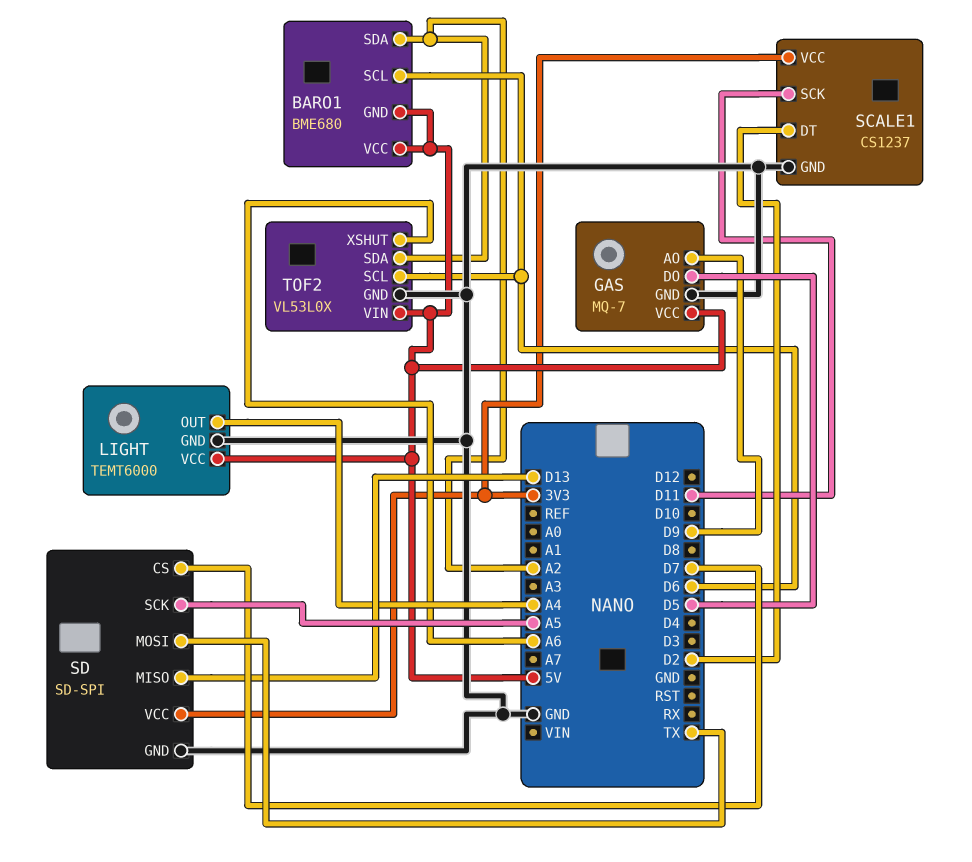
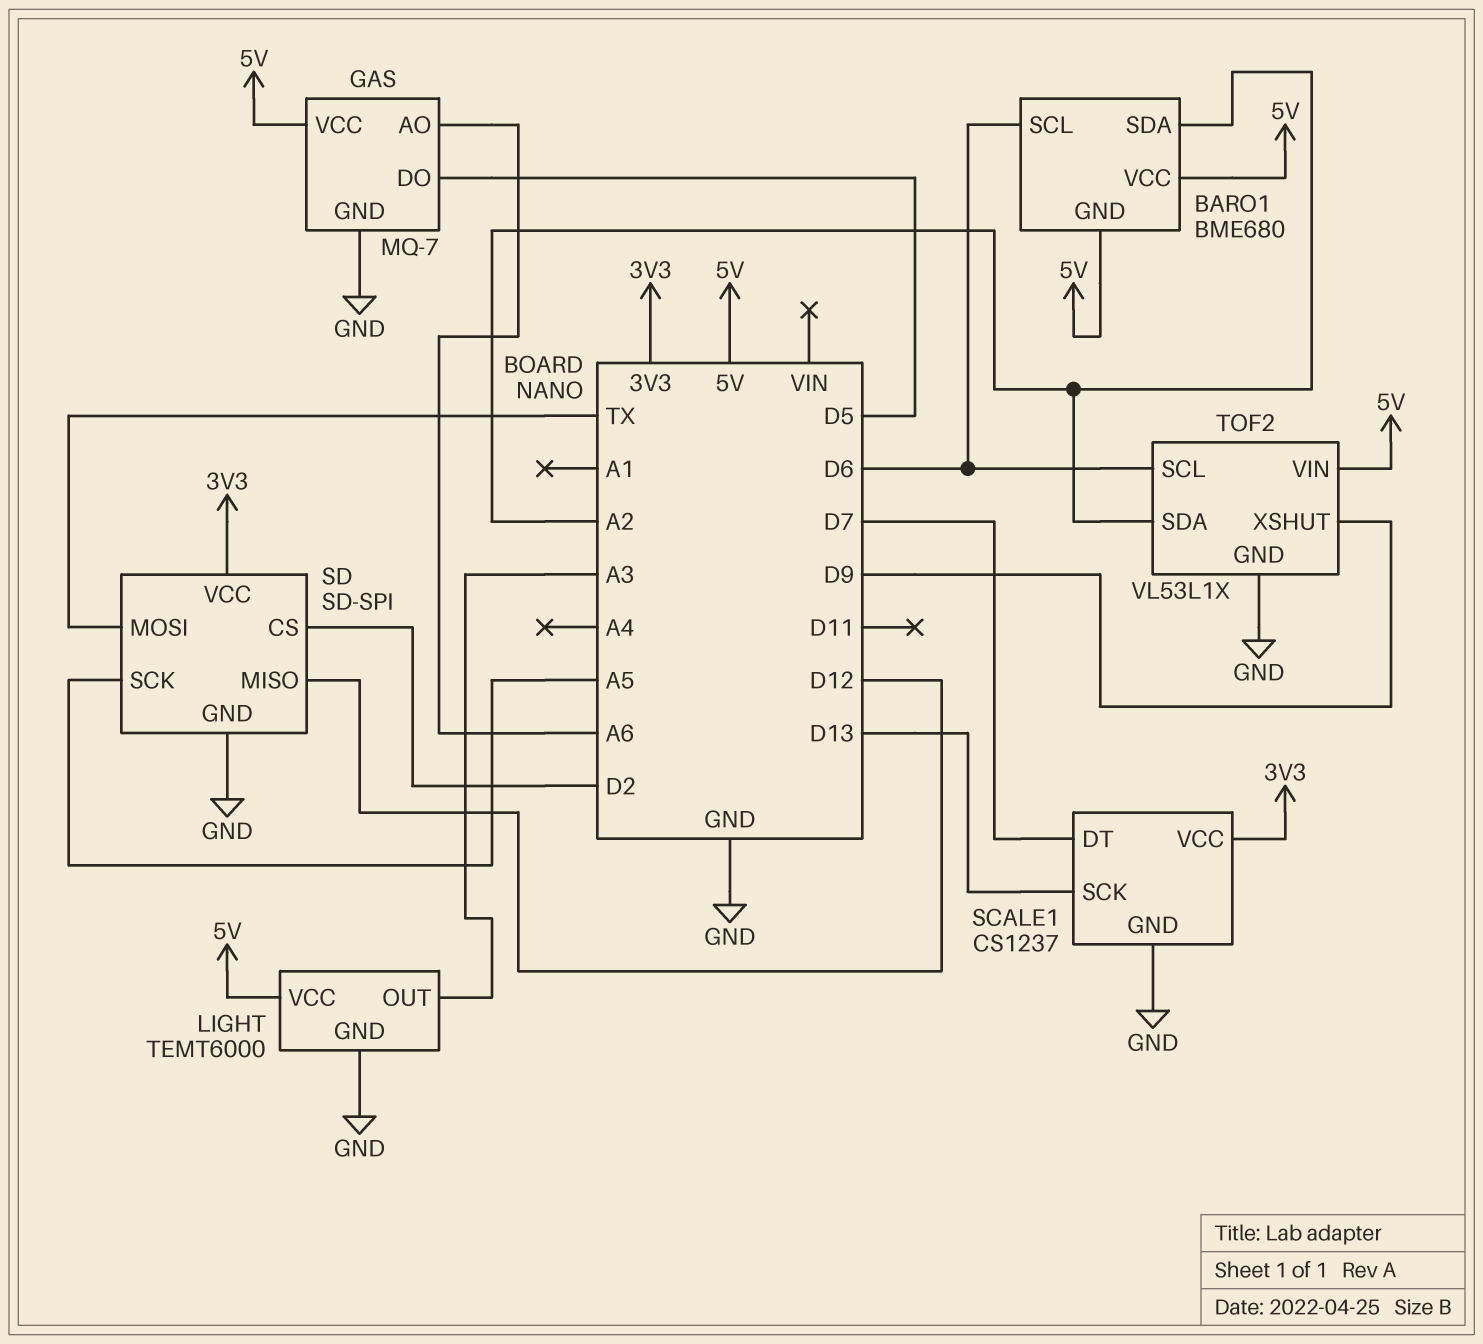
GAS pin AO: D9 -> A6
LIGHT pin OUT: A4 -> A3
SCALE1 pin DT: D2 -> D7
SCALE1 pin SCK: D11 -> D13
SD pin CS: D7 -> D2
SD pin MISO: D13 -> D12
TOF2: VL53L0X -> VL53L1X
TOF2 pin XSHUT: A6 -> D9

